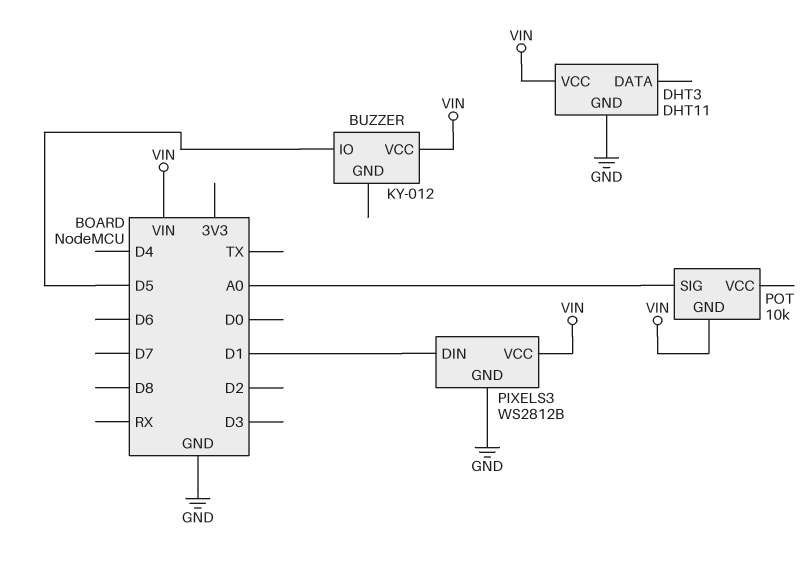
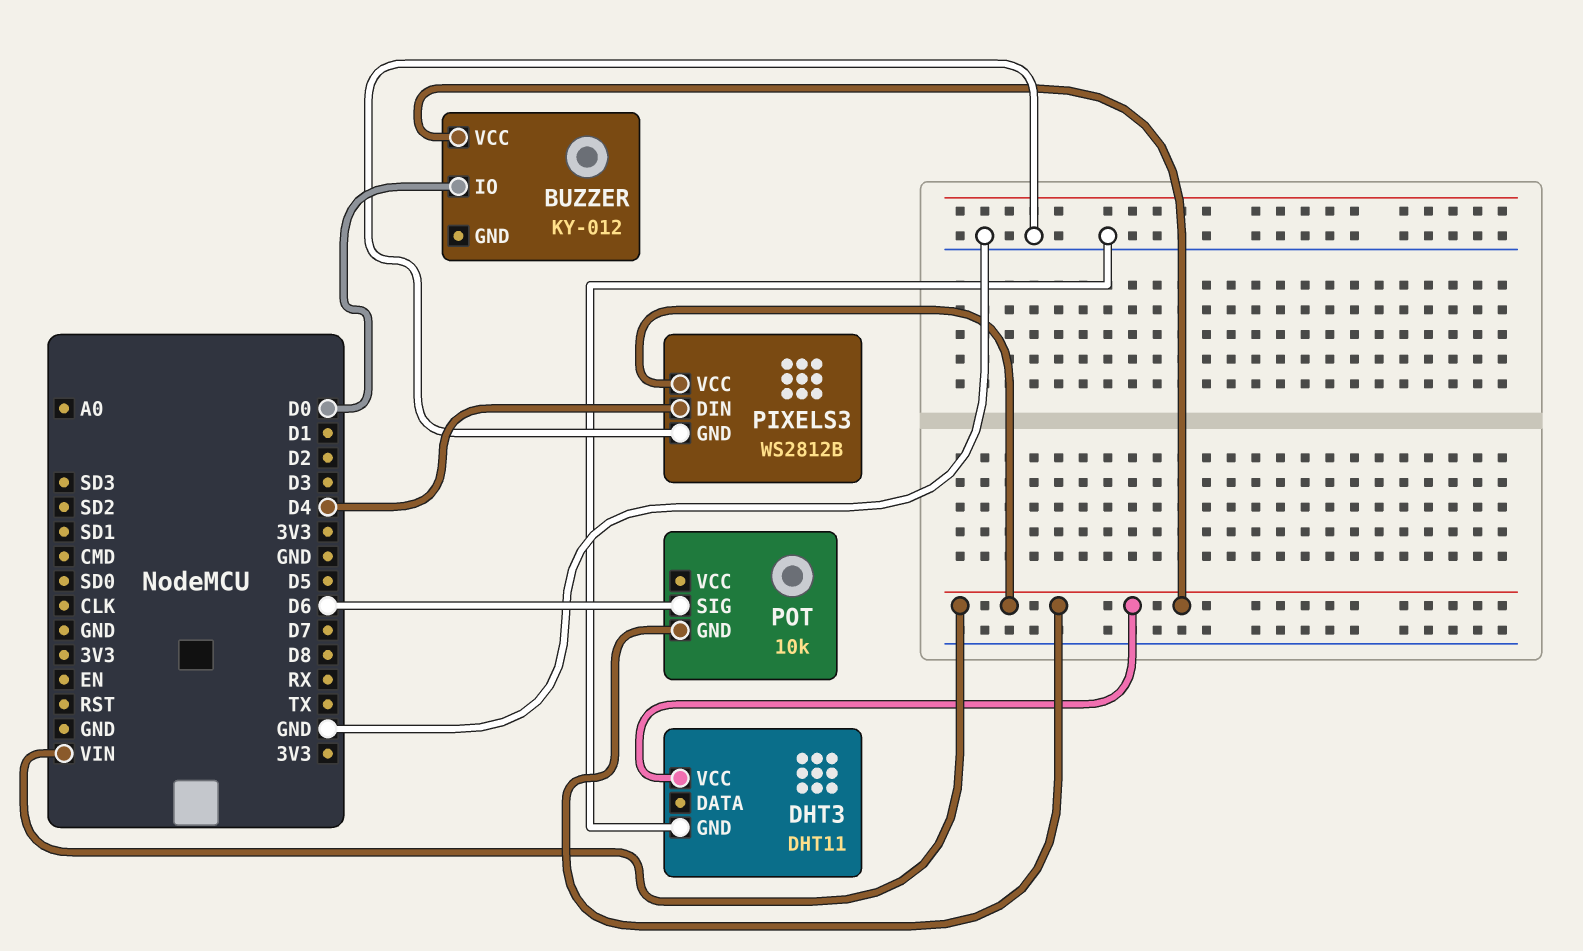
BUZZER pin IO: D5 -> D0
PIXELS3 pin DIN: D1 -> D4
POT pin SIG: A0 -> D6

